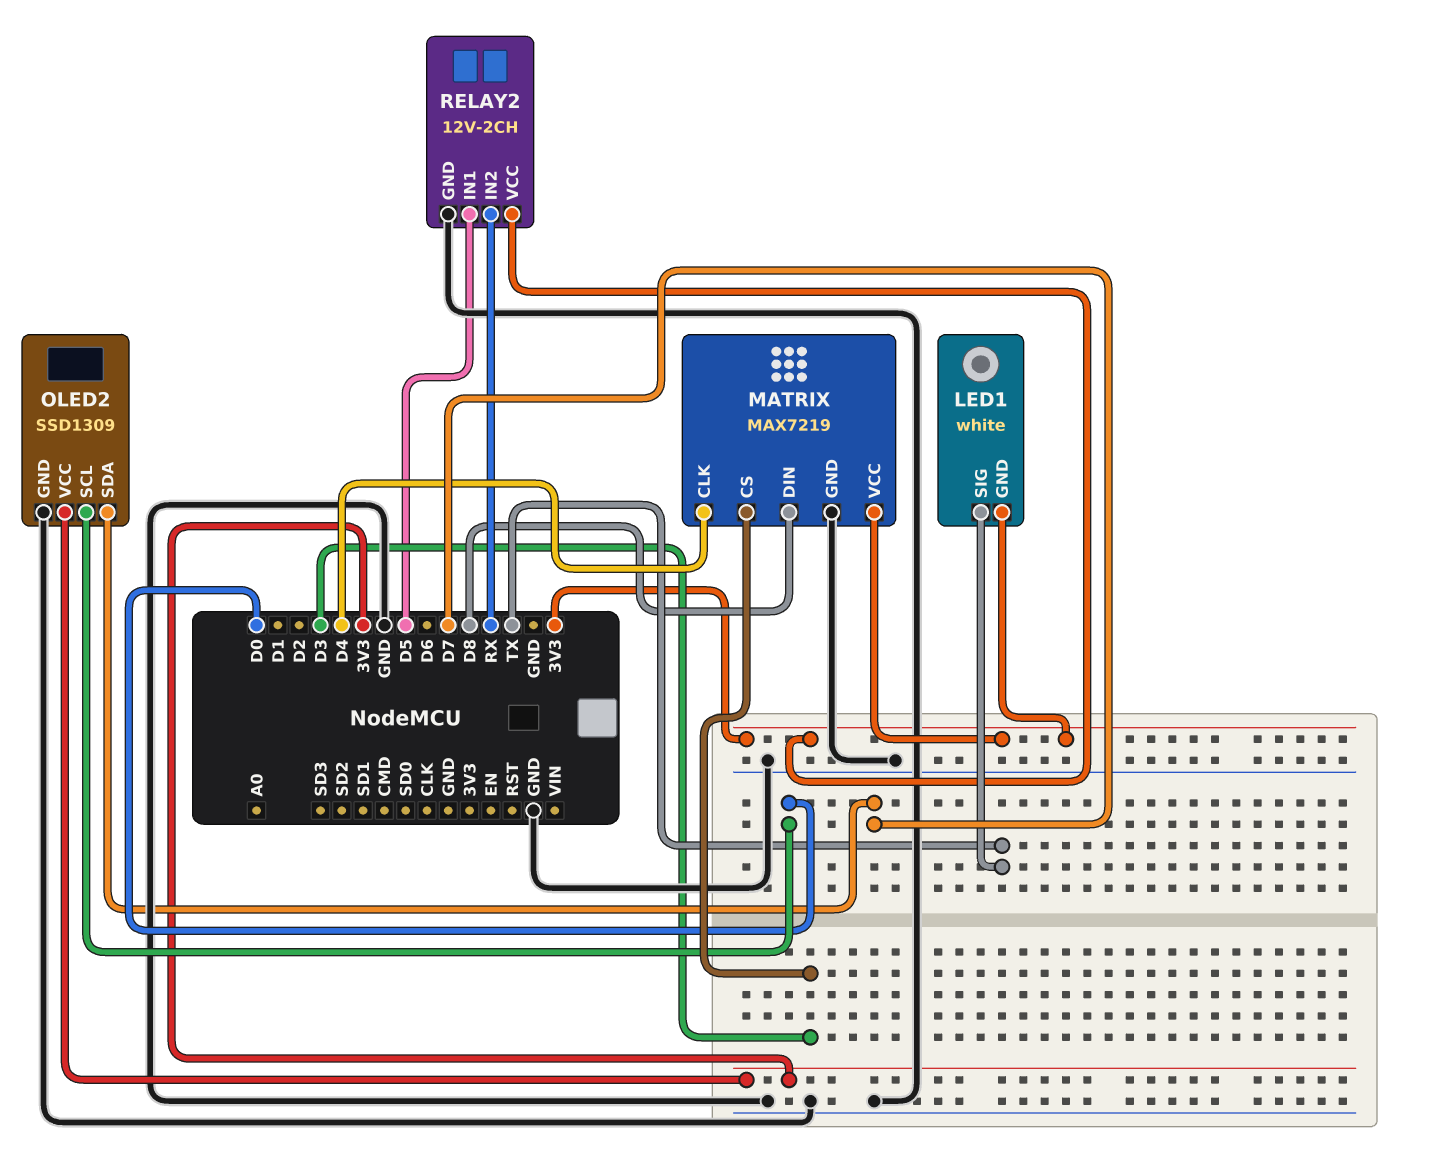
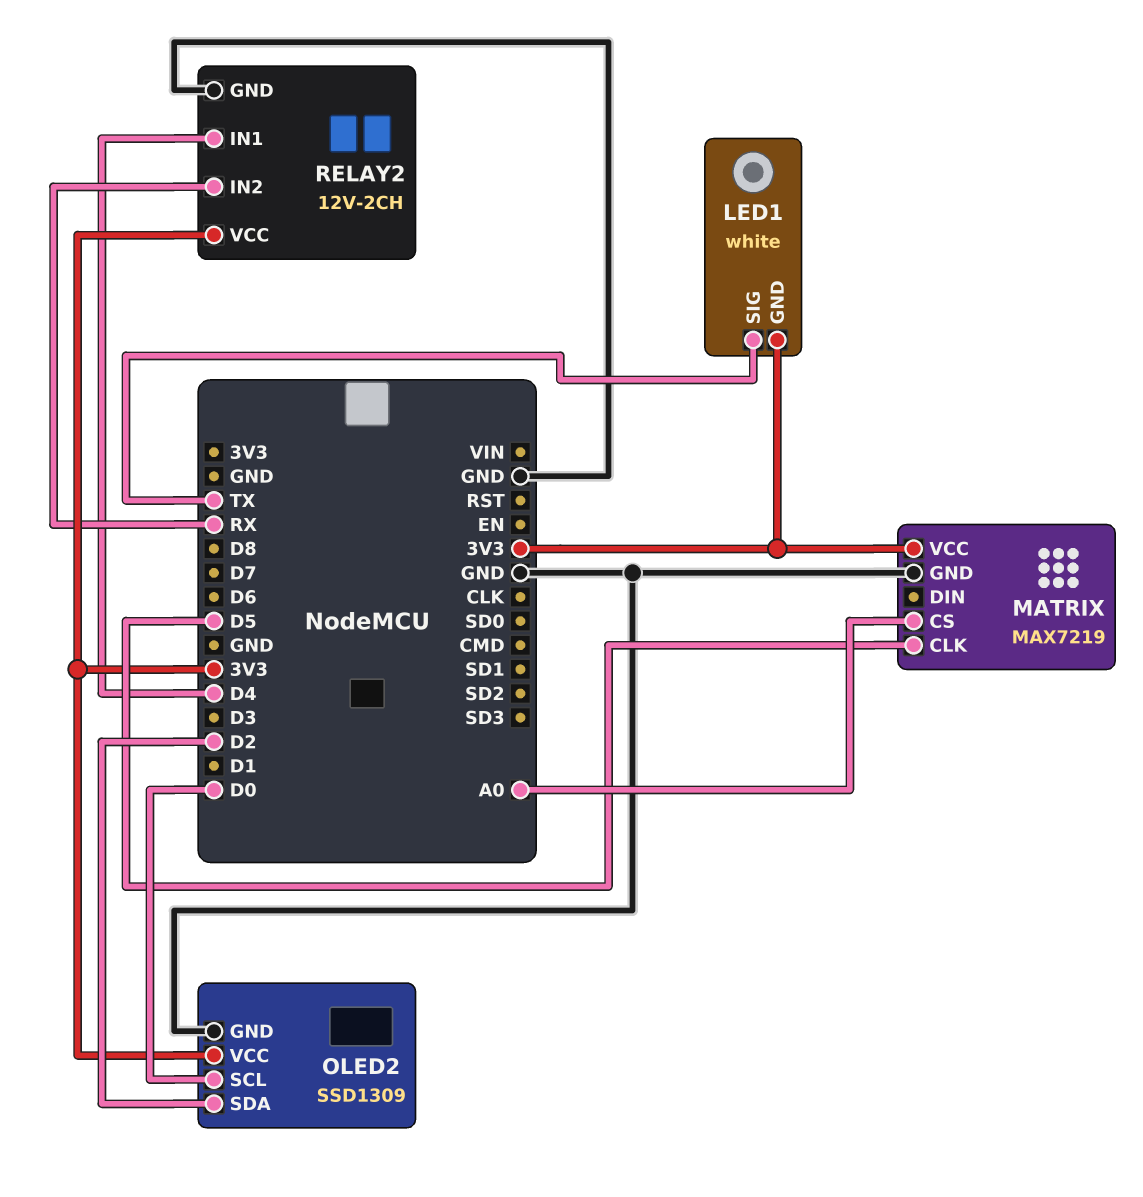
MATRIX pin CLK: D4 -> D5
MATRIX pin CS: D3 -> A0
MATRIX pin DIN: D8 -> none
OLED2 pin SDA: D7 -> D2
RELAY2 pin IN1: D5 -> D4

